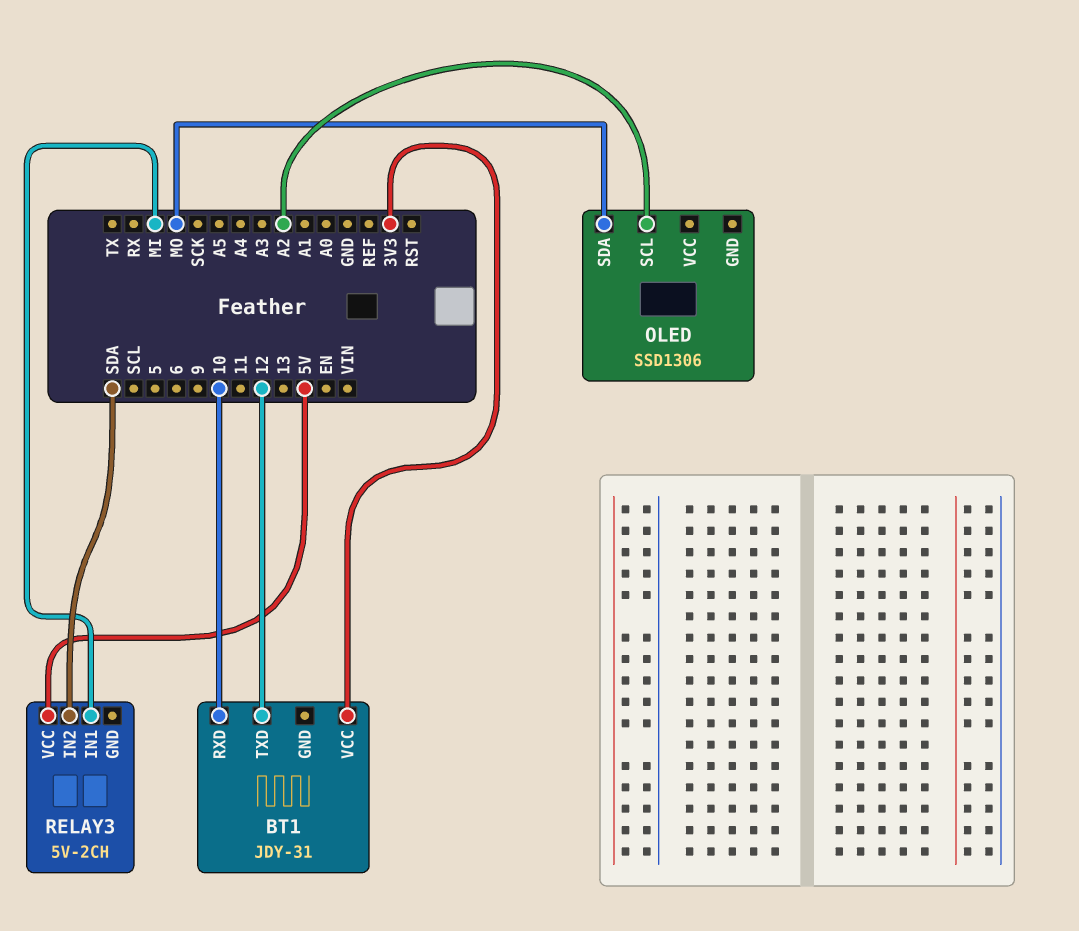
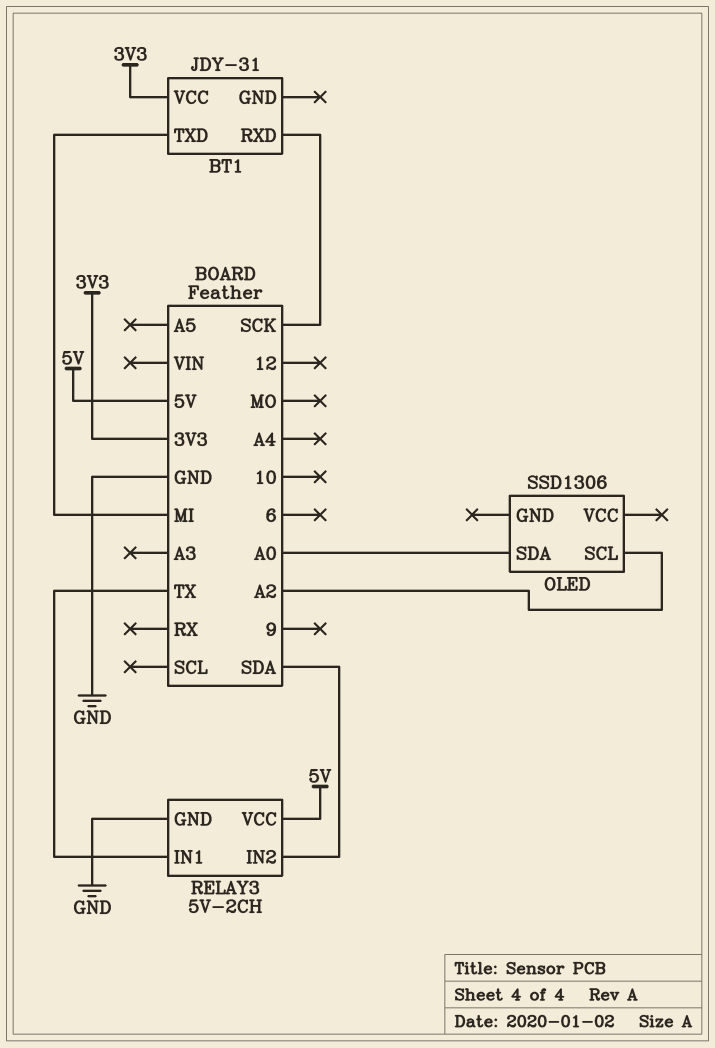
BT1 pin RXD: 10 -> SCK
BT1 pin TXD: 12 -> MI
OLED pin SDA: MO -> A0
RELAY3 pin GND: none -> GND
RELAY3 pin IN1: MI -> TX

